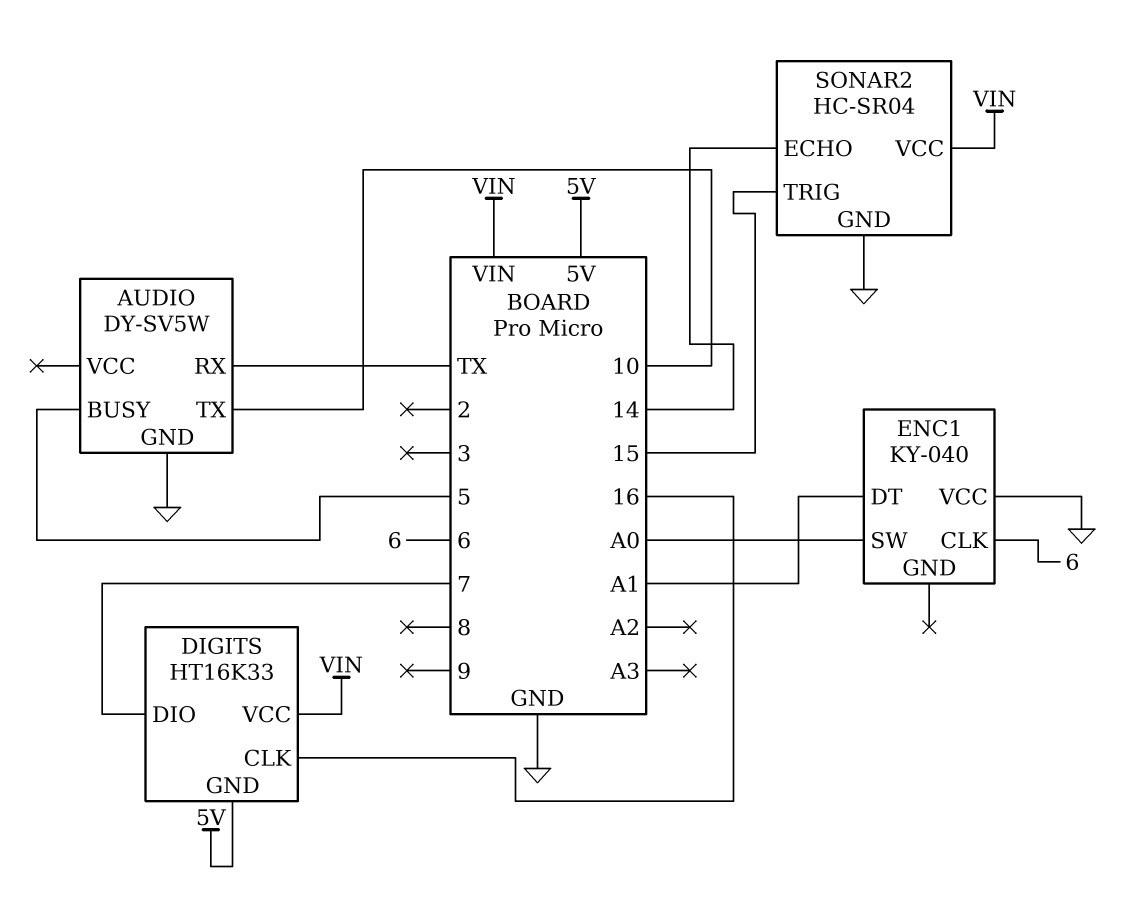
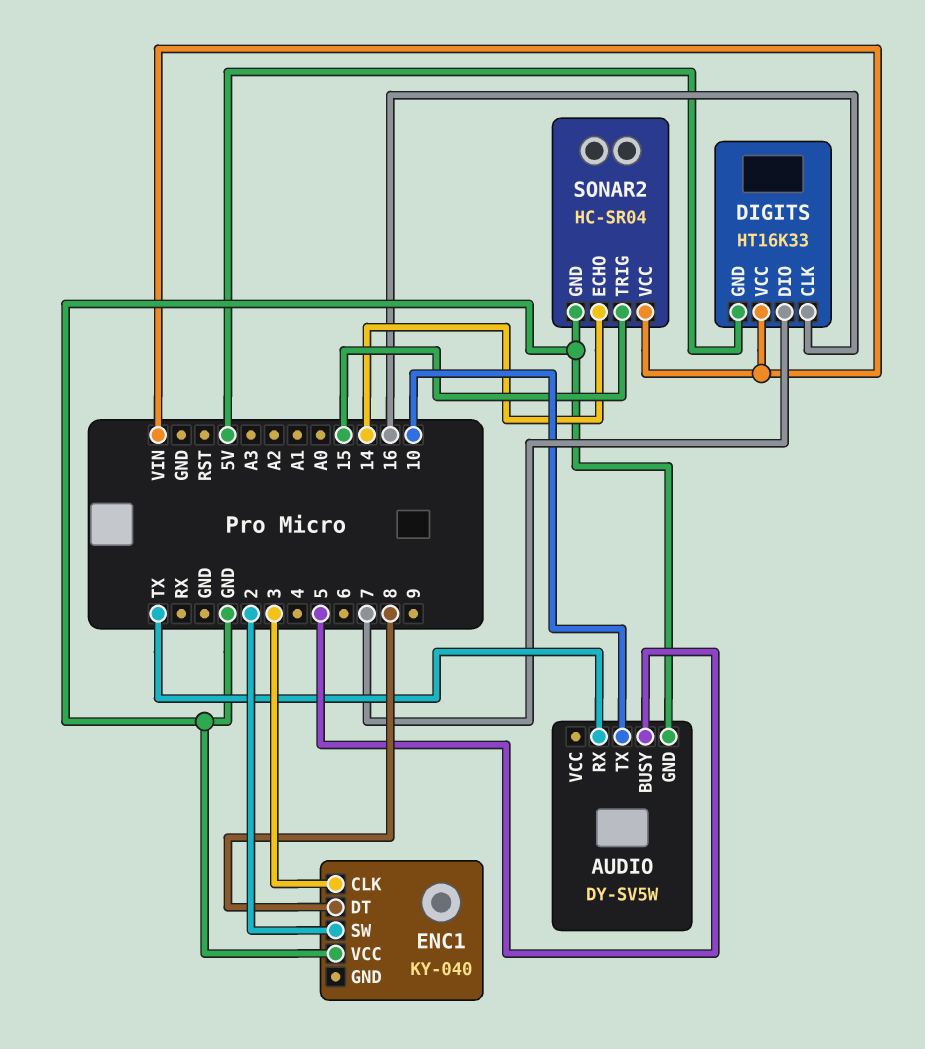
ENC1 pin CLK: 6 -> 3
ENC1 pin DT: A1 -> 8
ENC1 pin SW: A0 -> 2

